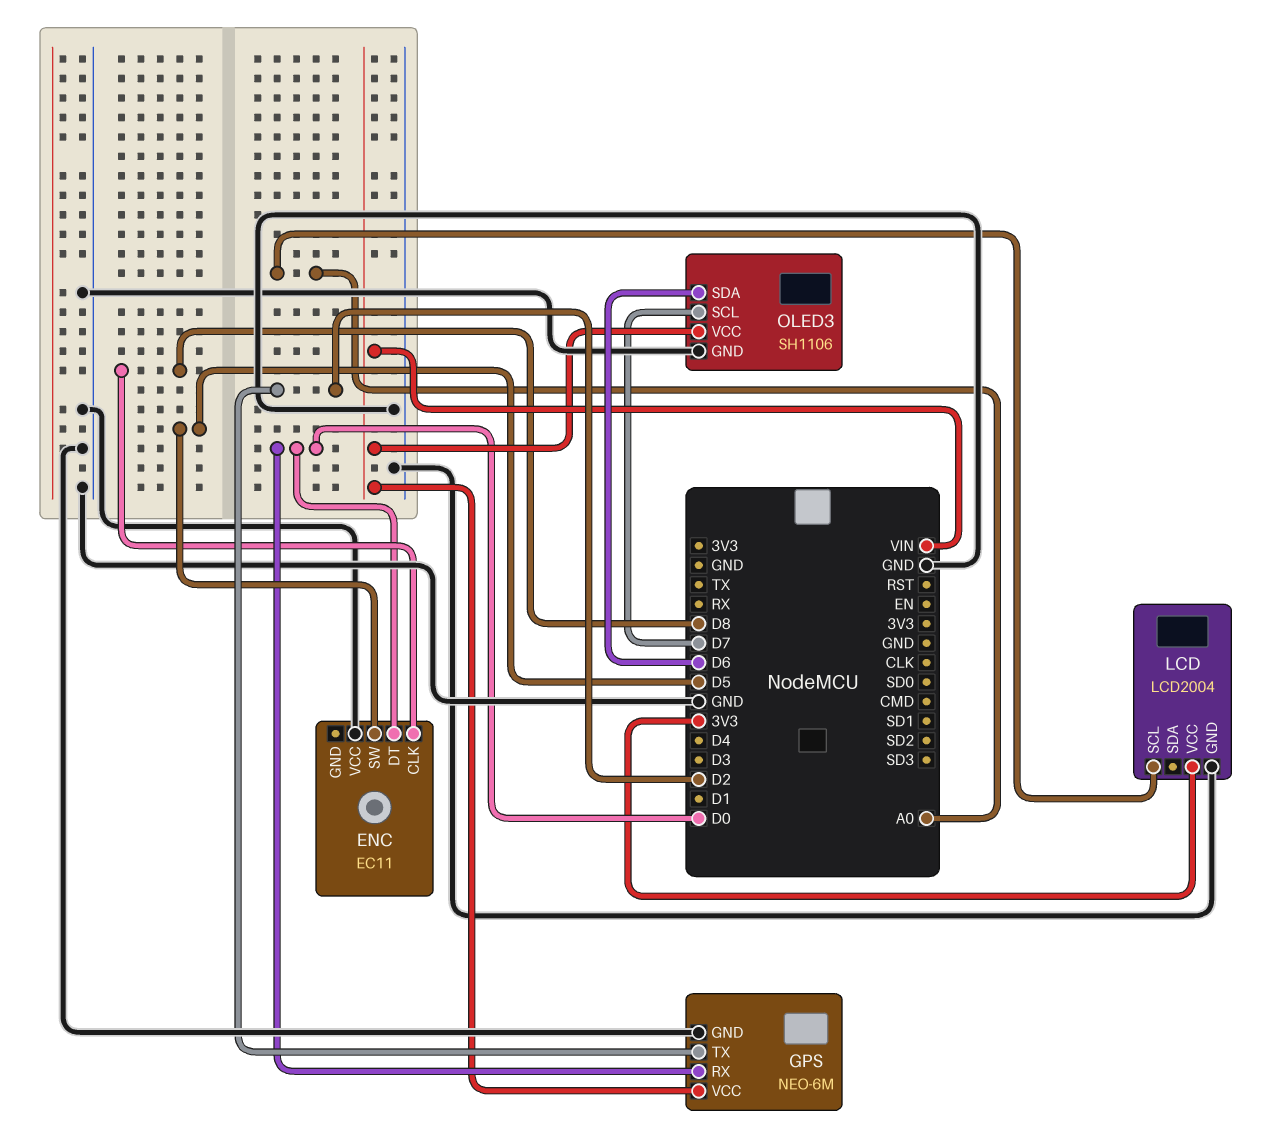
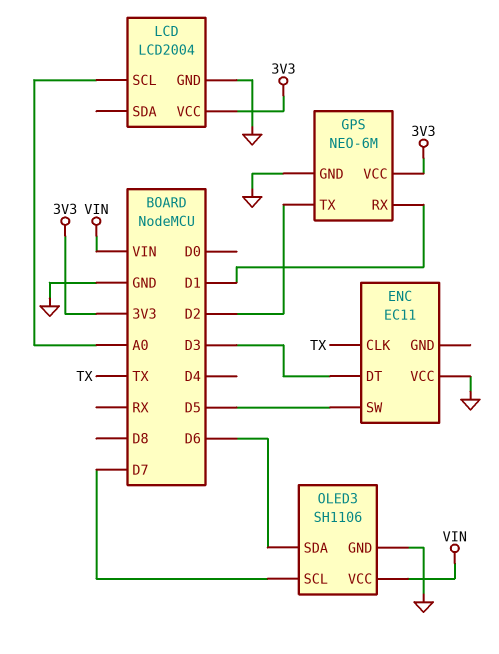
ENC pin CLK: D8 -> TX
ENC pin DT: D0 -> D3
GPS pin RX: D0 -> D1
GPS pin VCC: VIN -> 3V3

